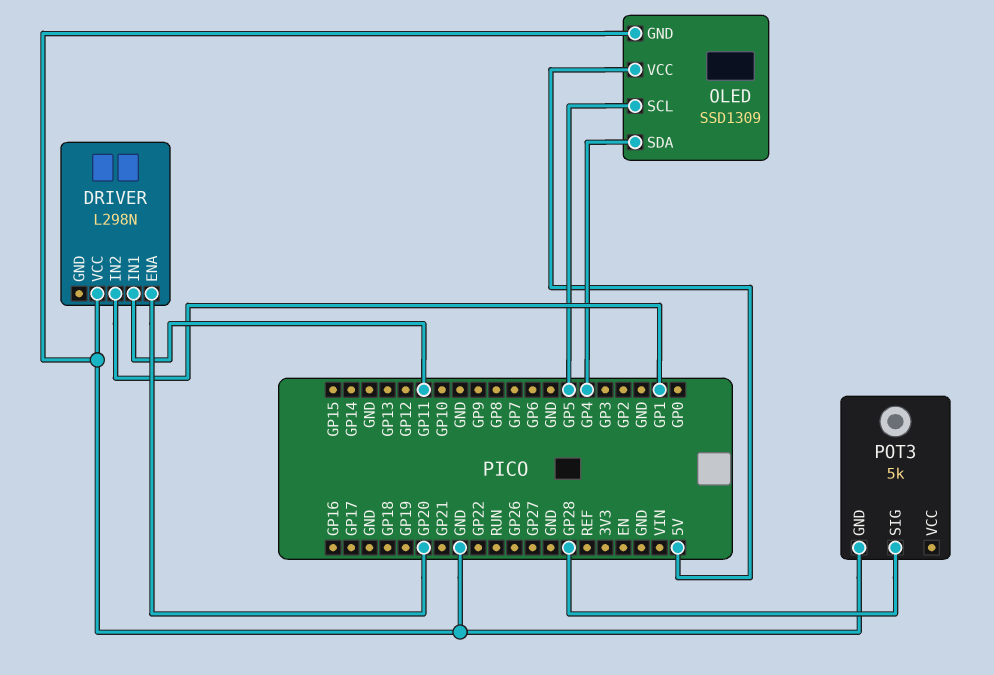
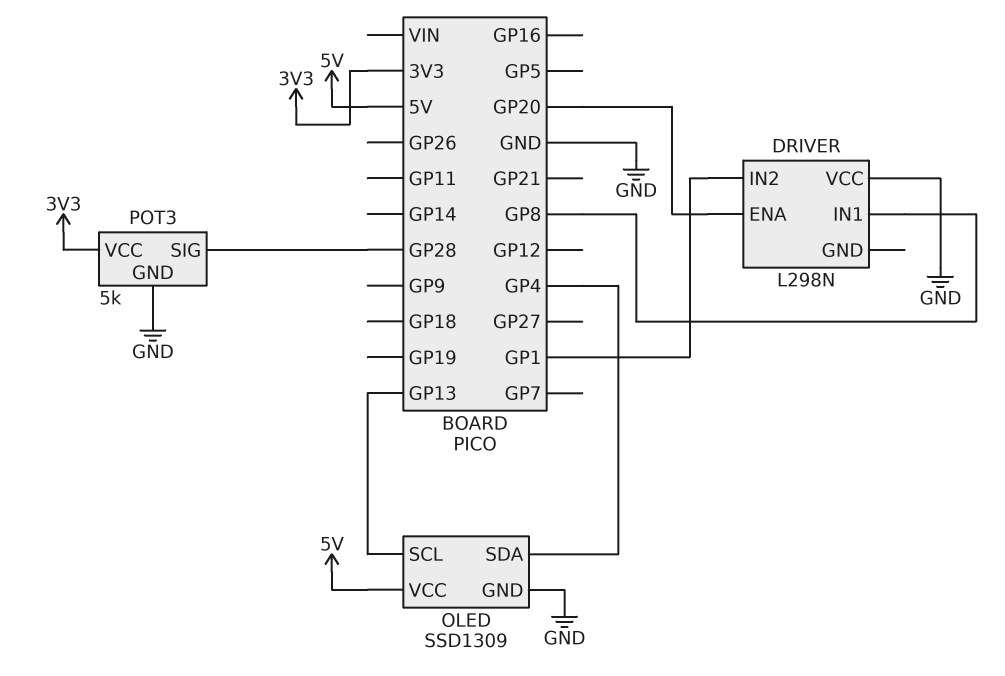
DRIVER pin IN1: GP11 -> GP8
OLED pin SCL: GP5 -> GP13
POT3 pin VCC: none -> 3V3

